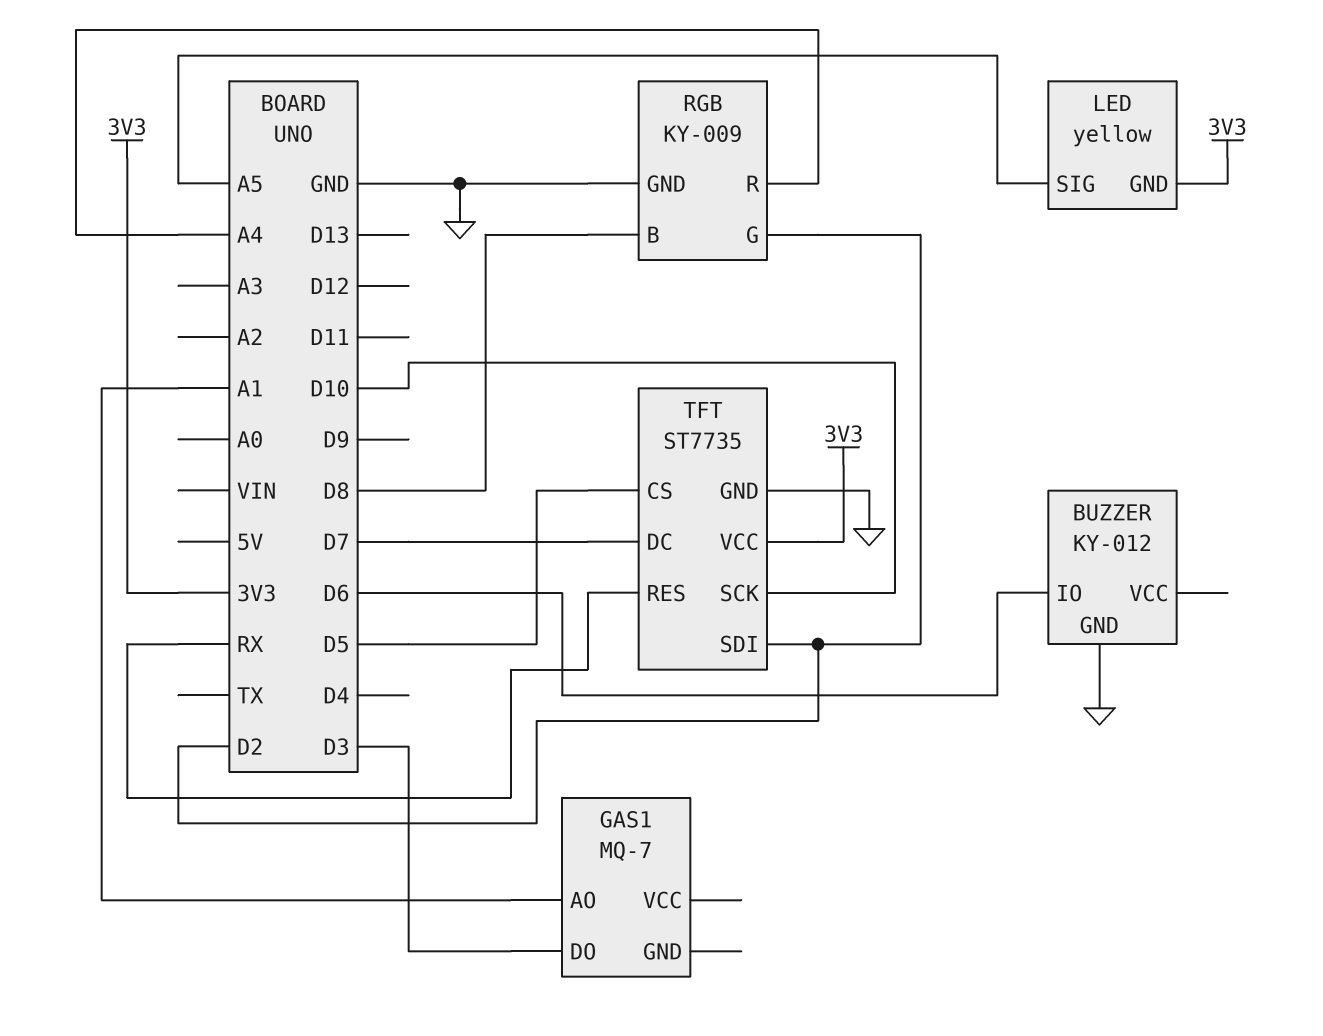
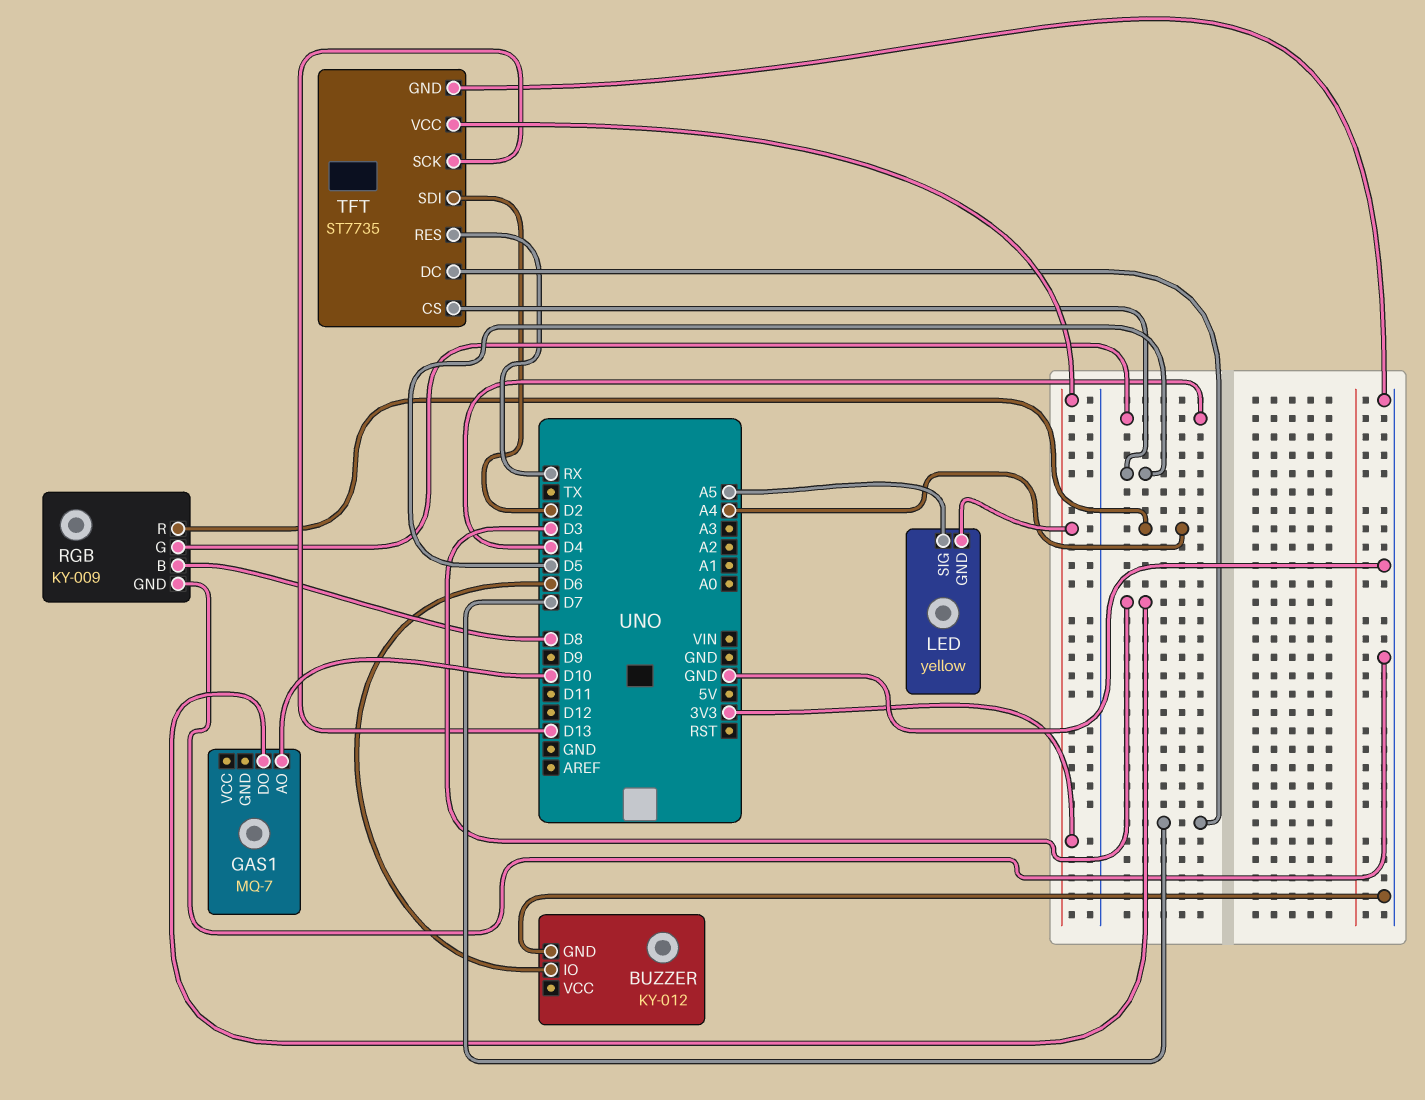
GAS1 pin AO: A1 -> D10
RGB pin G: D2 -> D4
TFT pin SCK: D10 -> D13

